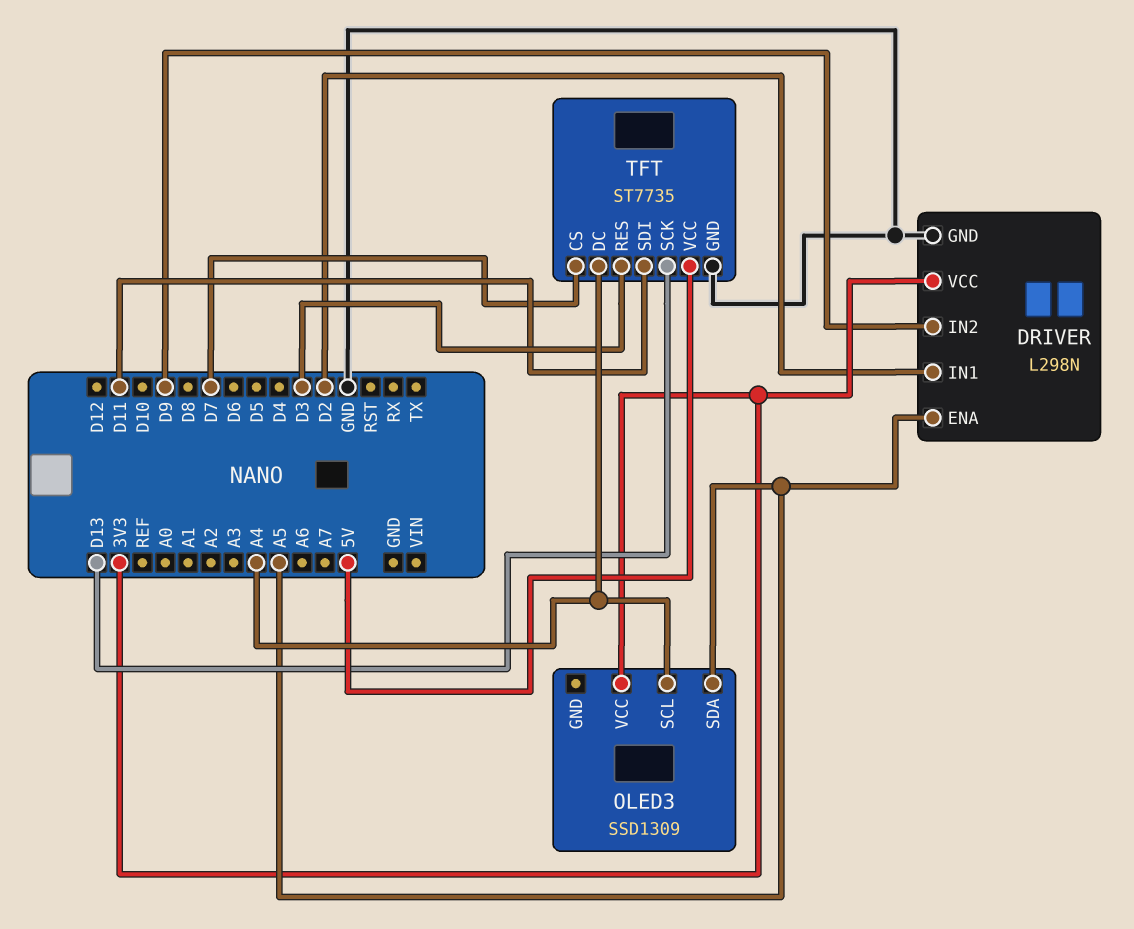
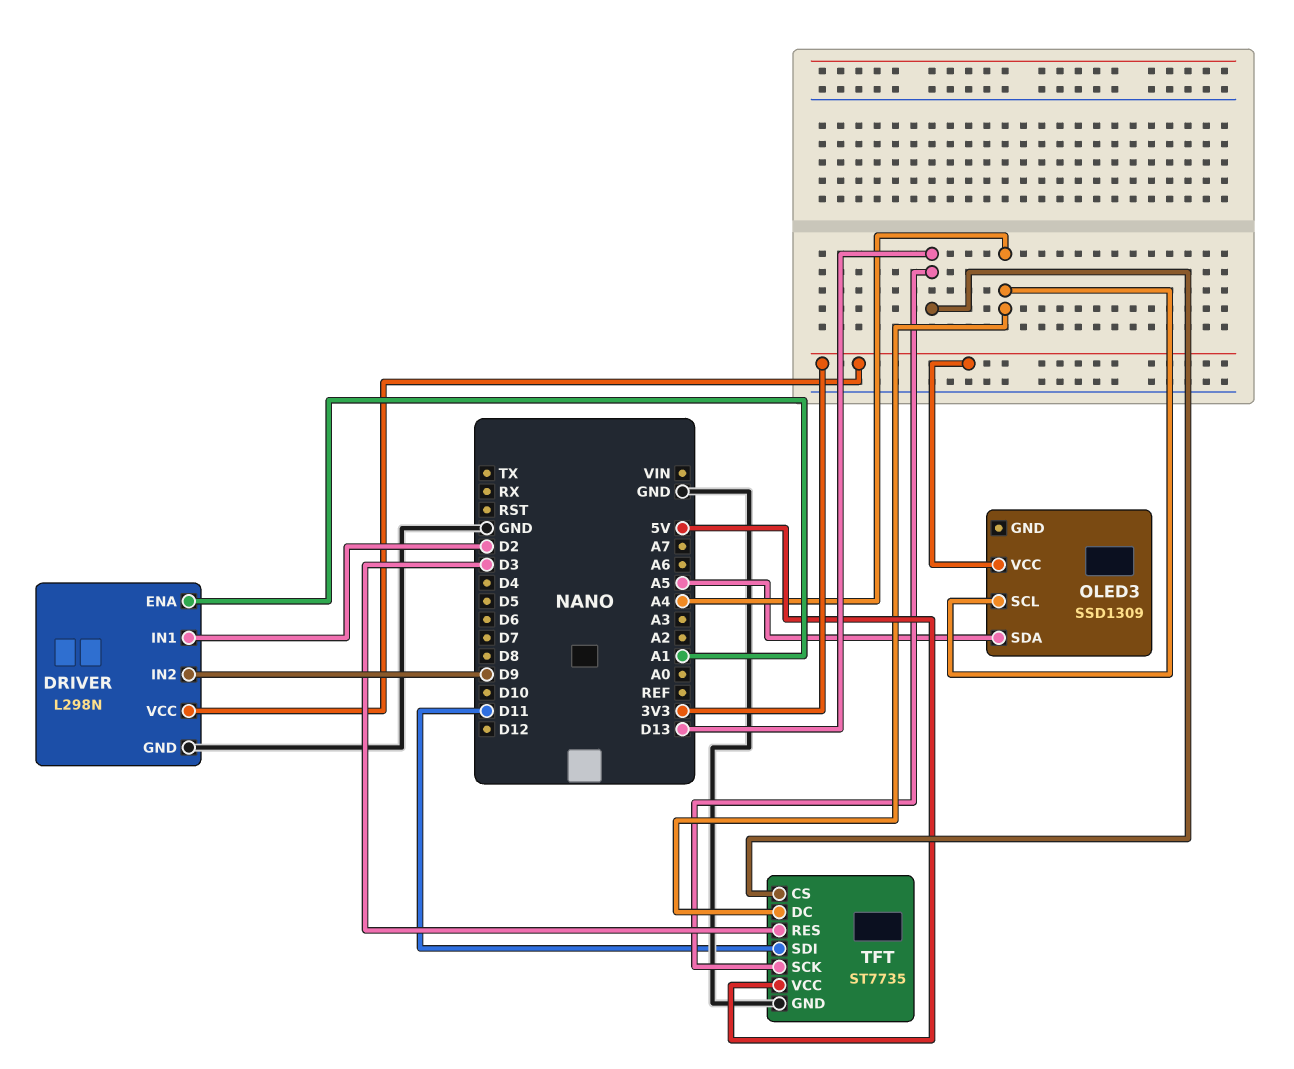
DRIVER pin ENA: A5 -> A1
TFT pin CS: D7 -> D13

